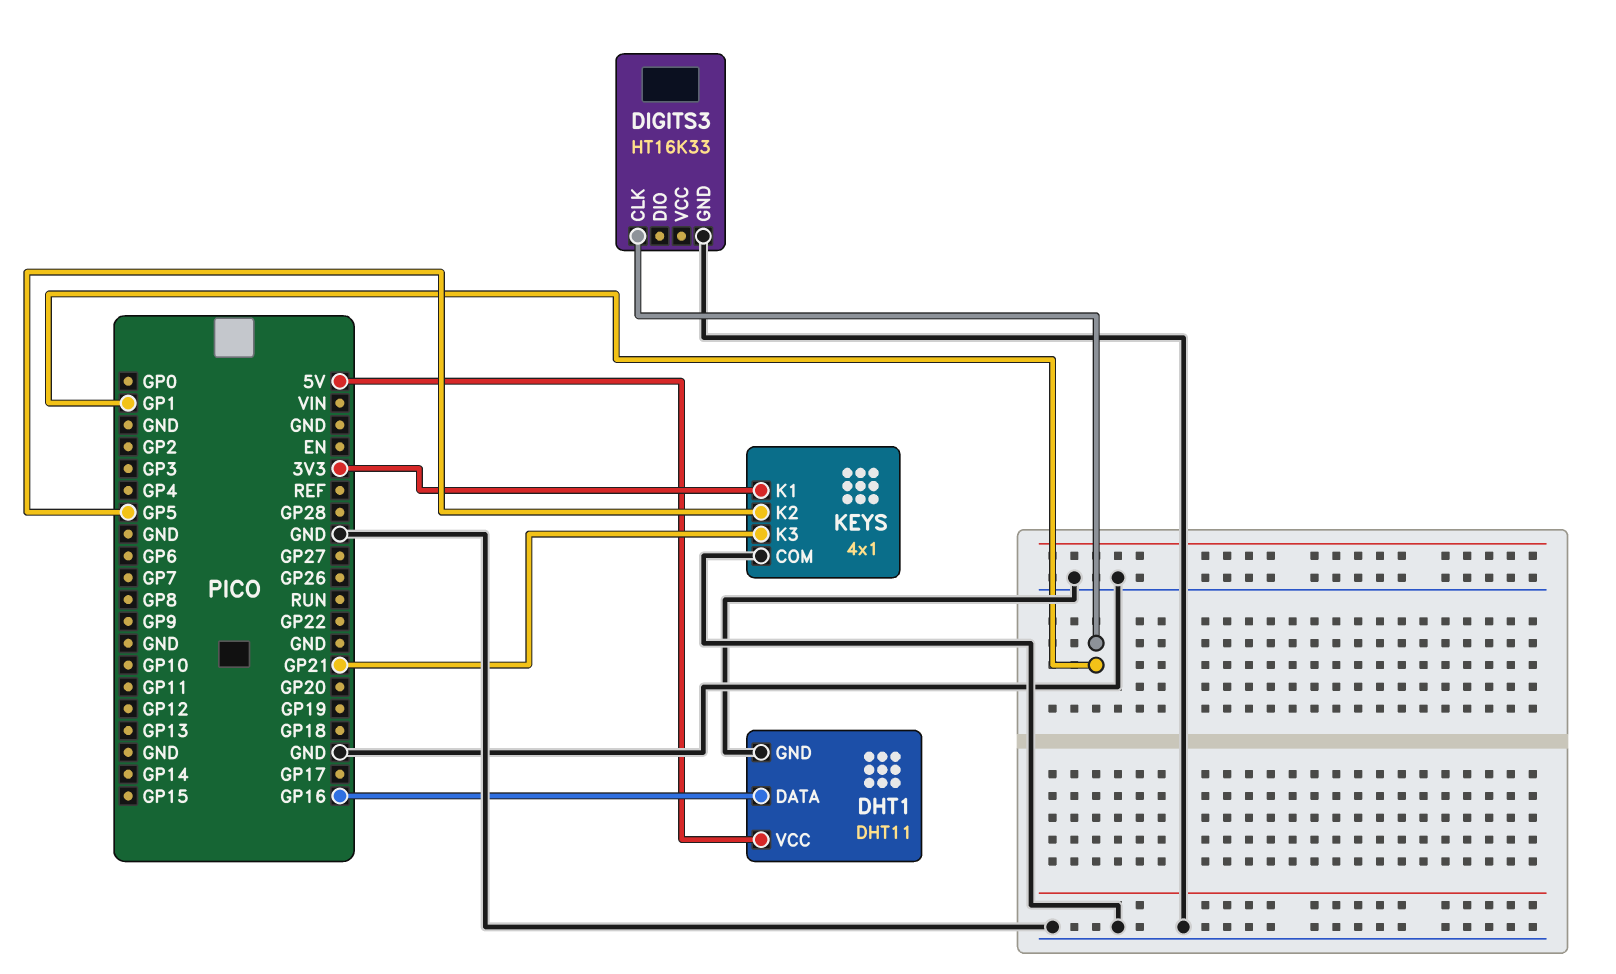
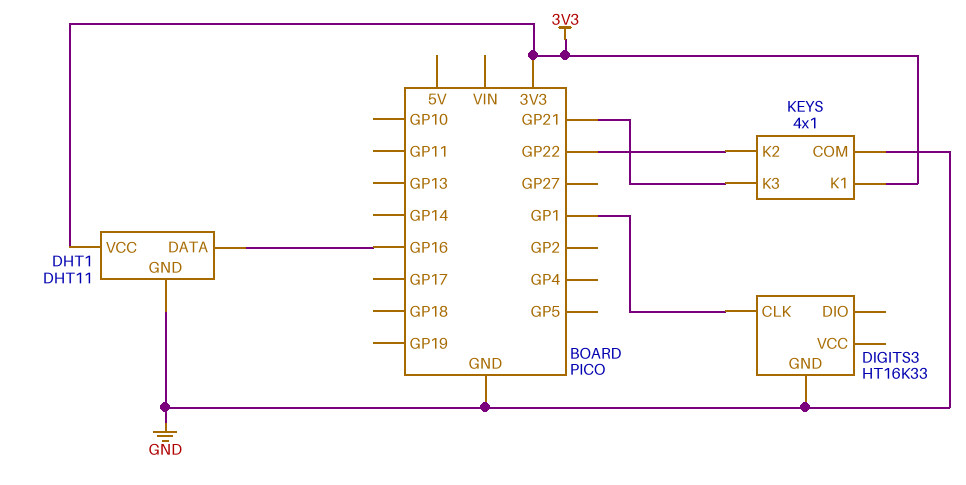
DHT1 pin VCC: 5V -> 3V3
KEYS pin K2: GP5 -> GP22

